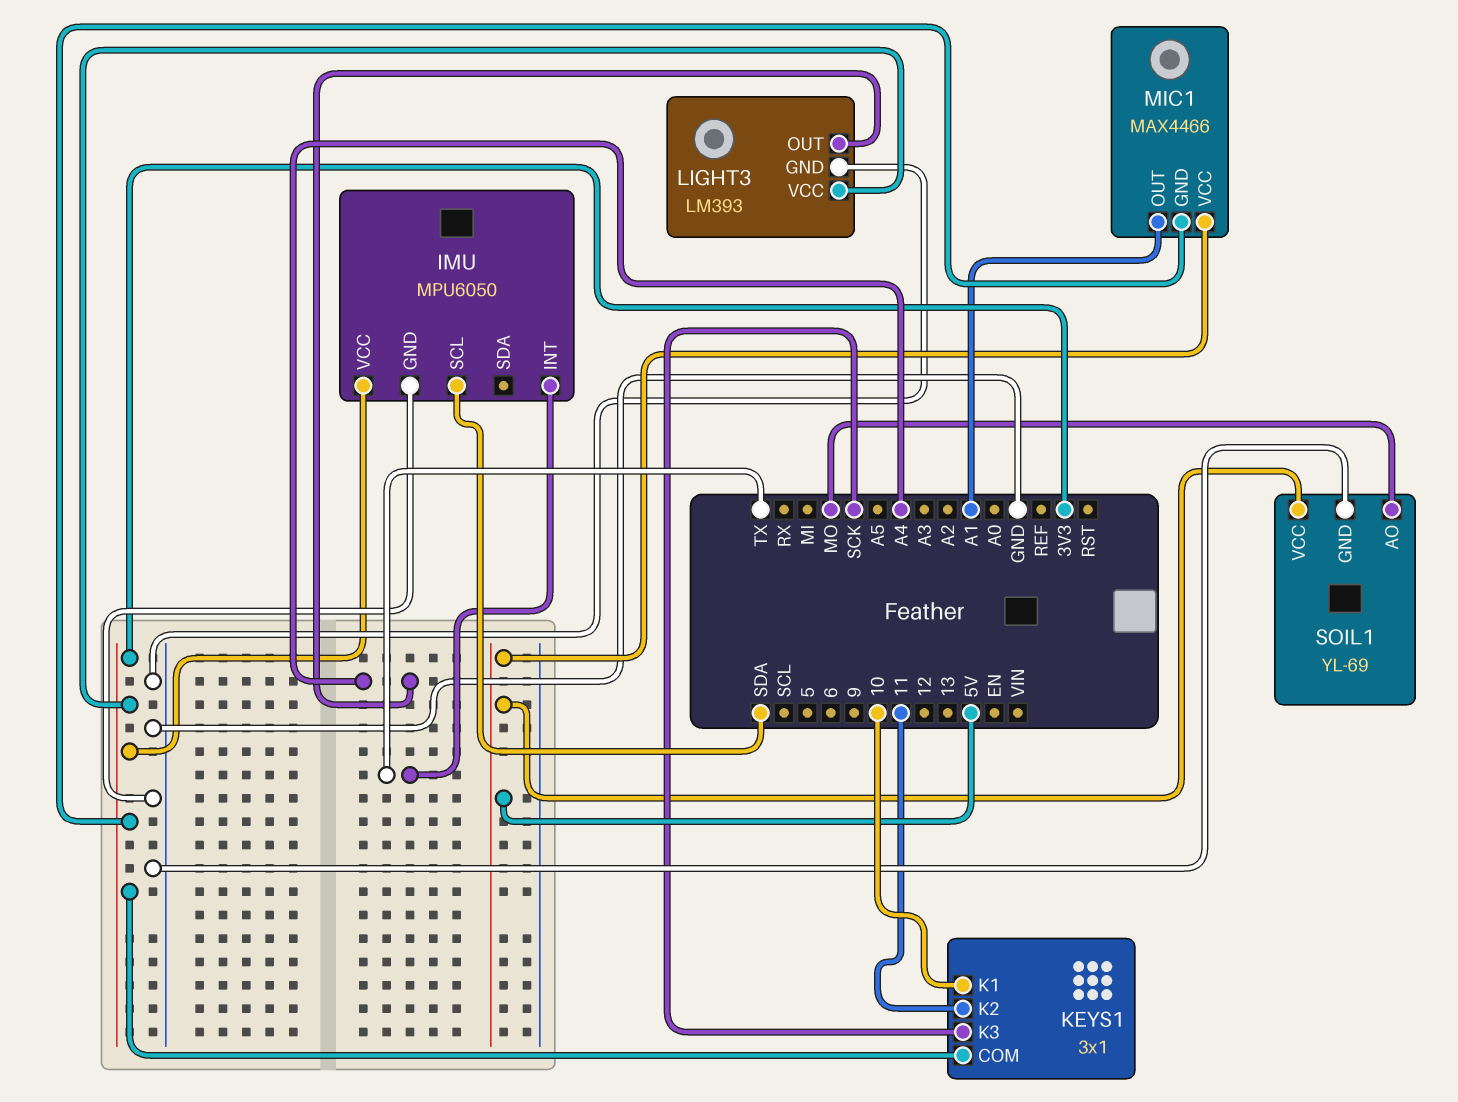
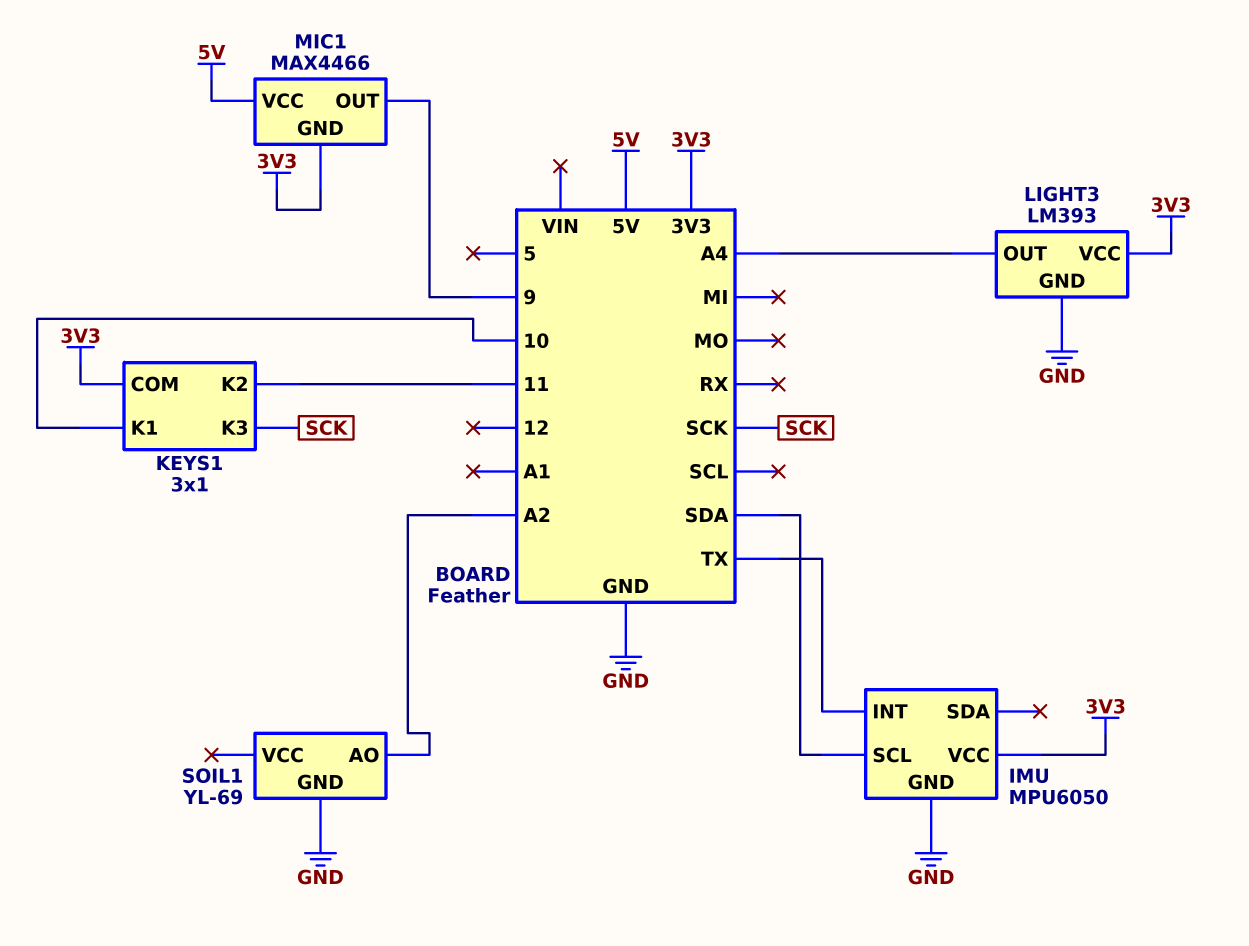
MIC1 pin OUT: A1 -> 9
SOIL1 pin AO: MO -> A2
SOIL1 pin VCC: 5V -> none

